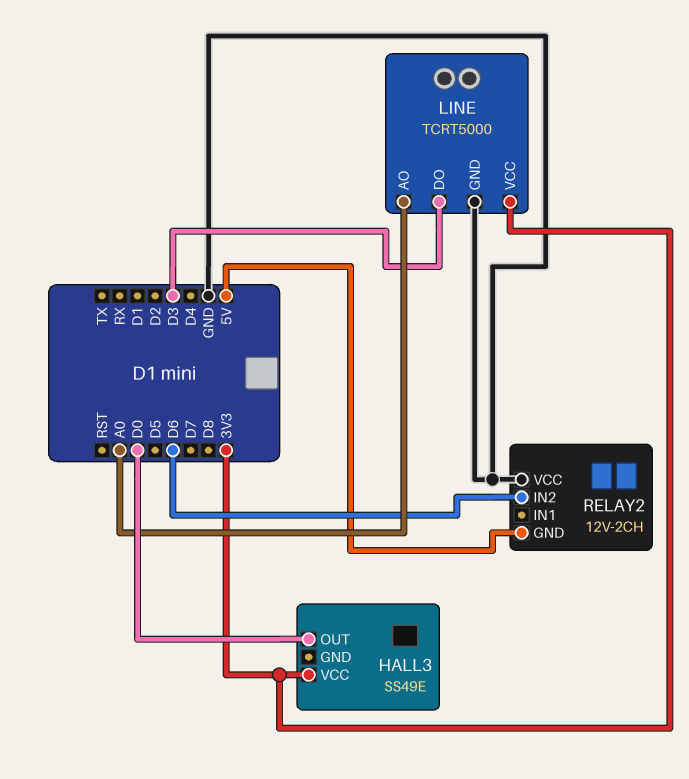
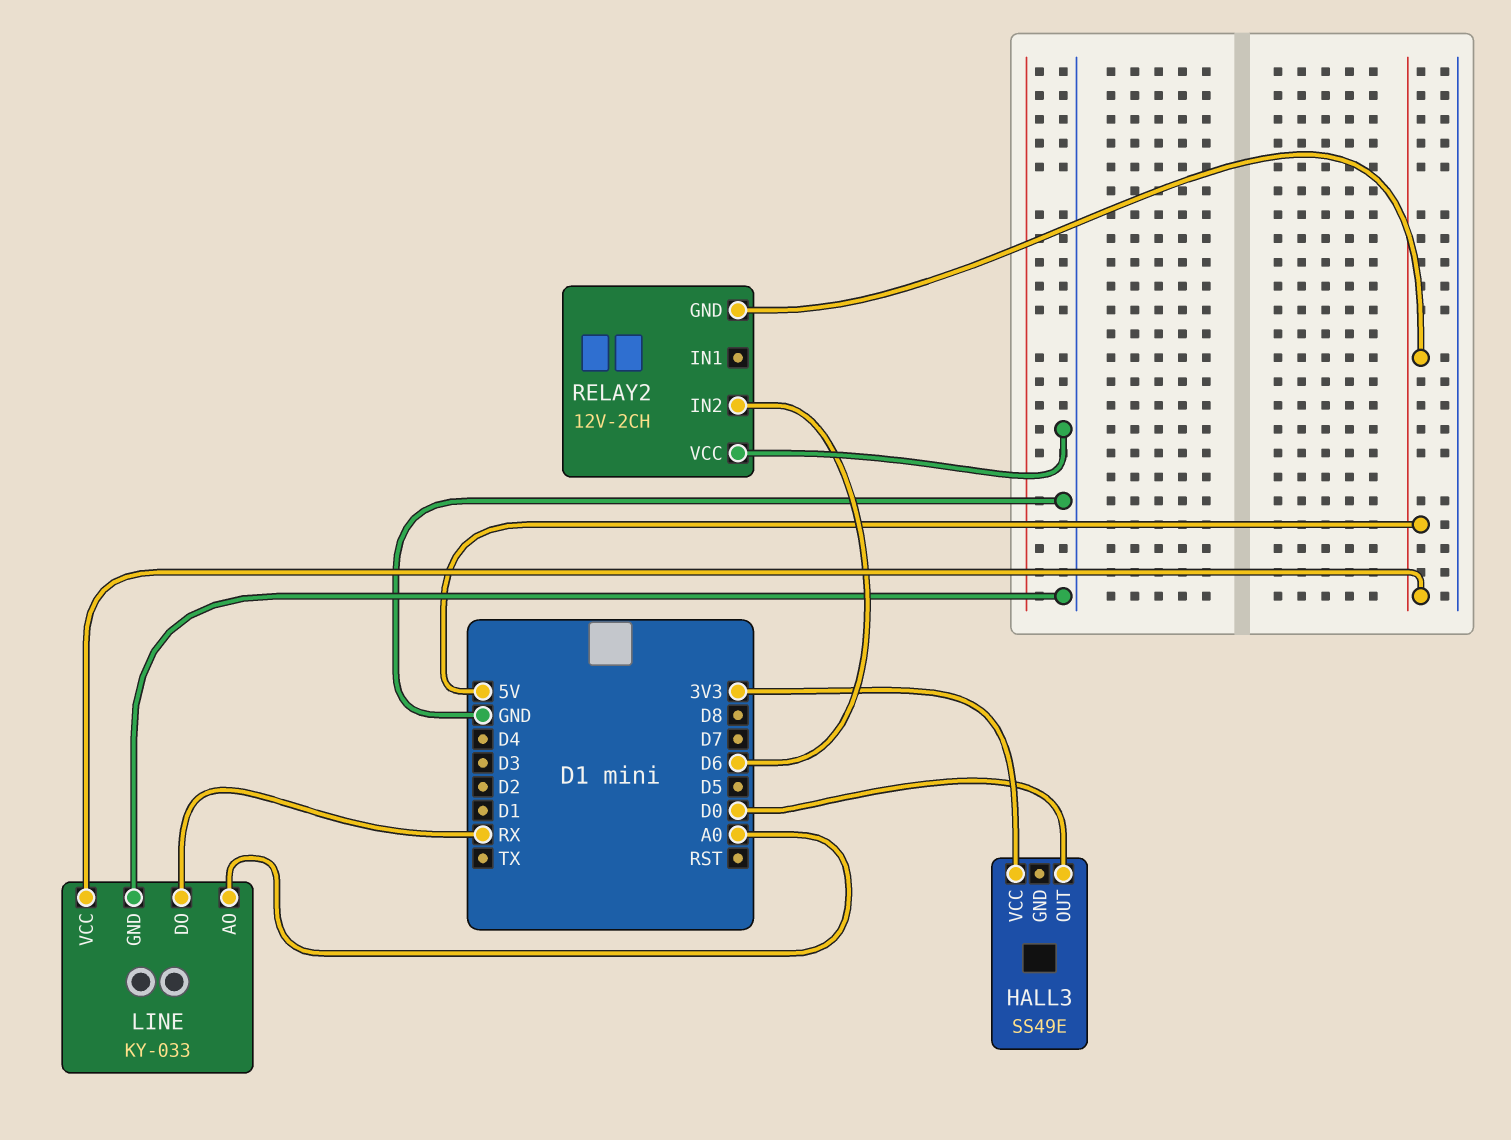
LINE: TCRT5000 -> KY-033
LINE pin DO: D3 -> RX
LINE pin VCC: 3V3 -> 5V

